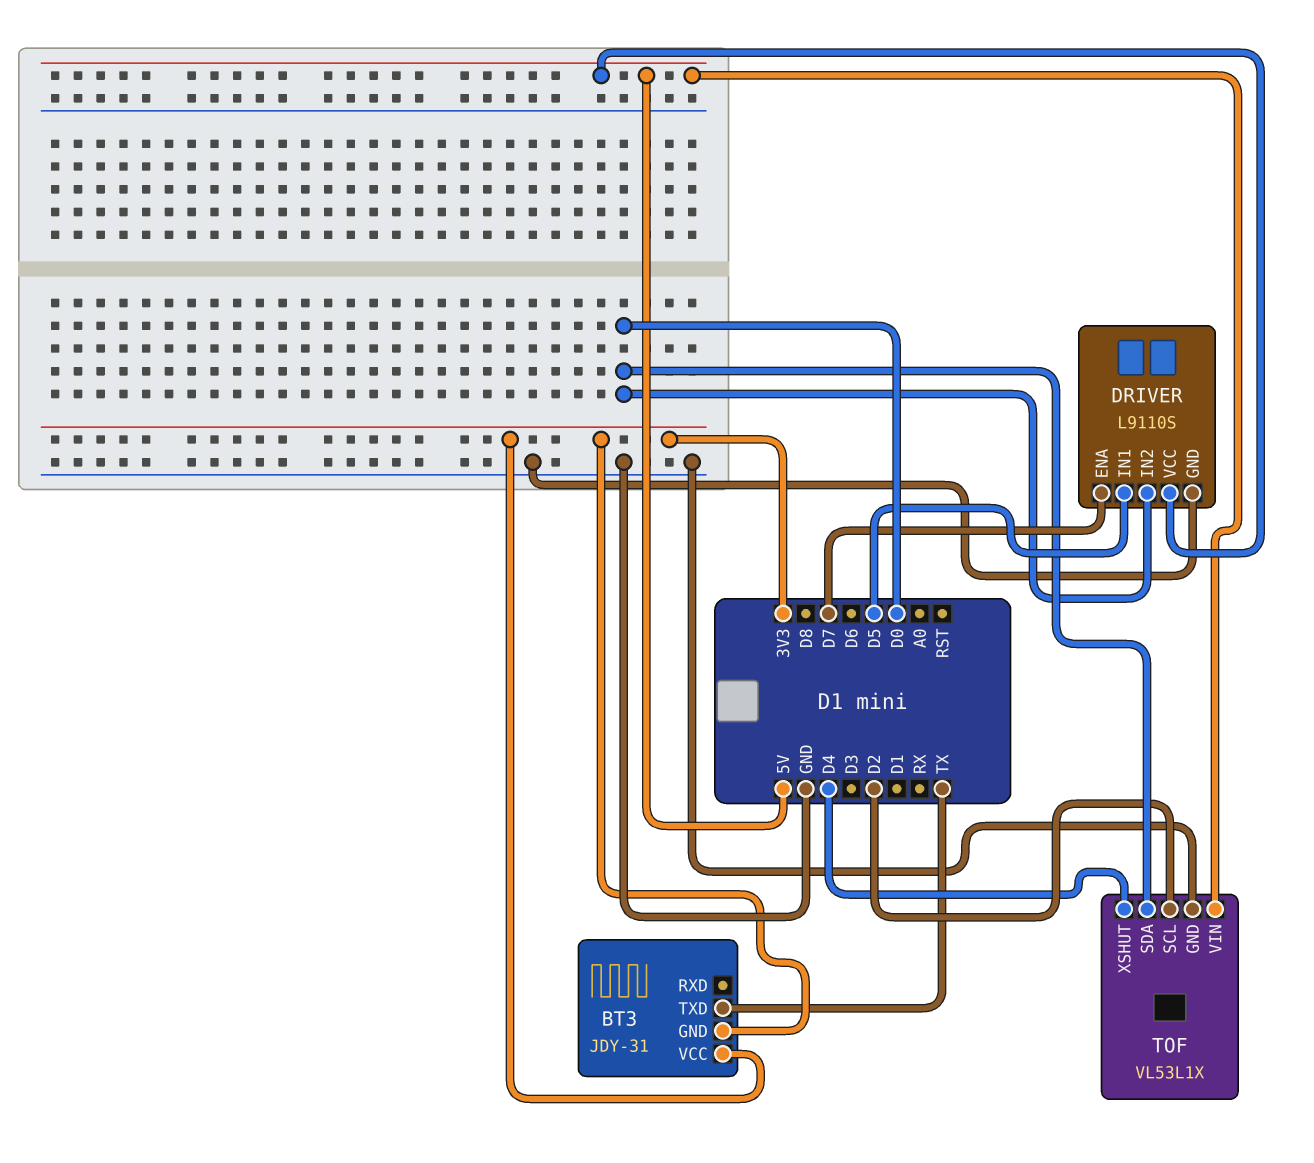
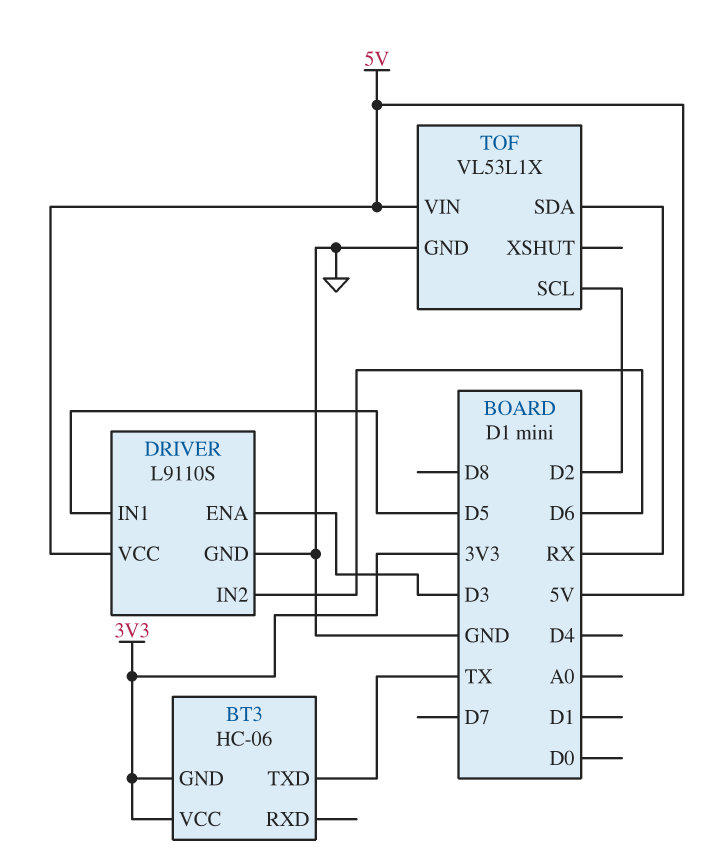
BT3: JDY-31 -> HC-06
DRIVER pin ENA: D7 -> D3
DRIVER pin IN2: D0 -> D6
TOF pin SDA: D0 -> RX
TOF pin XSHUT: D4 -> none

